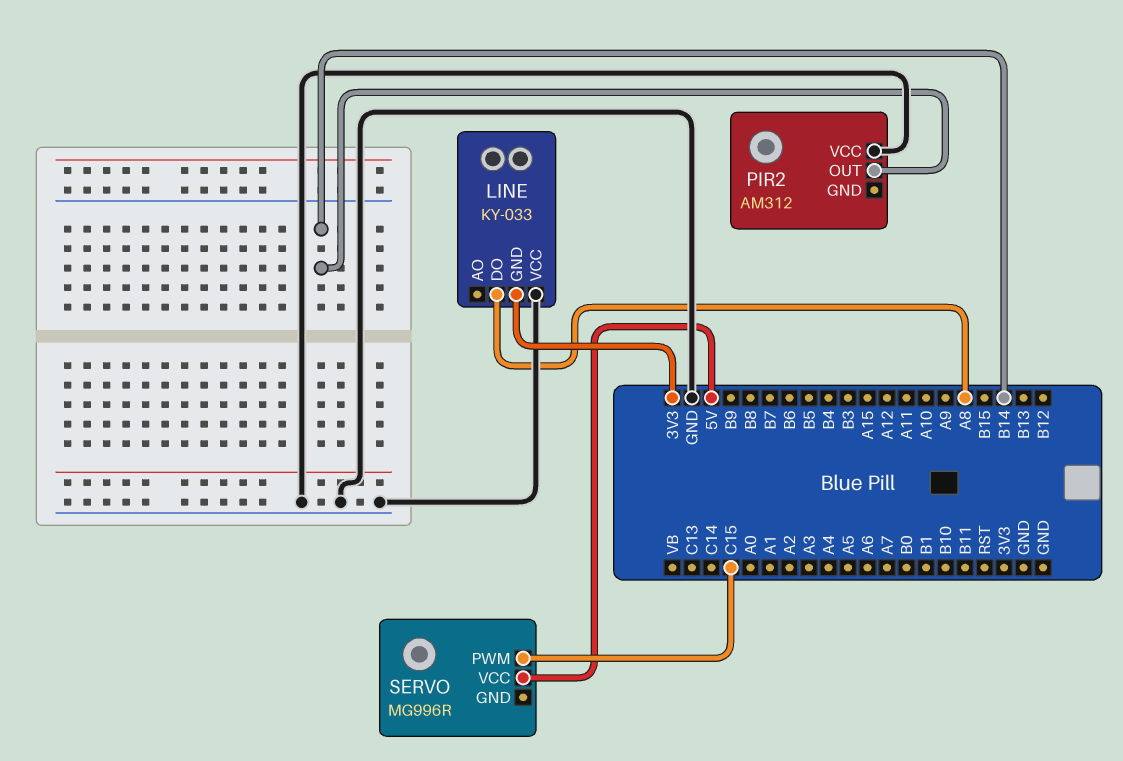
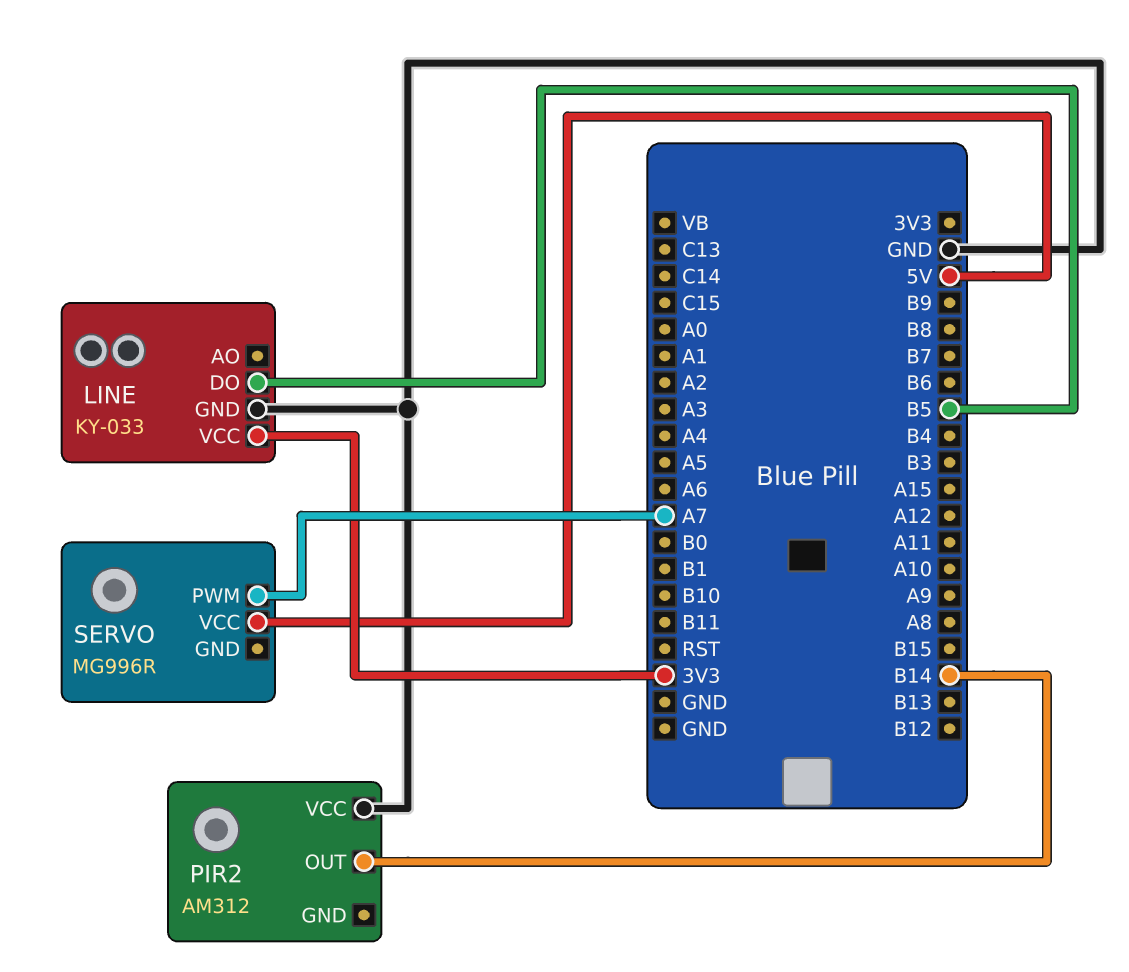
LINE pin DO: A8 -> B5
LINE pin GND: 3V3 -> GND
LINE pin VCC: GND -> 3V3
SERVO pin PWM: C15 -> A7

